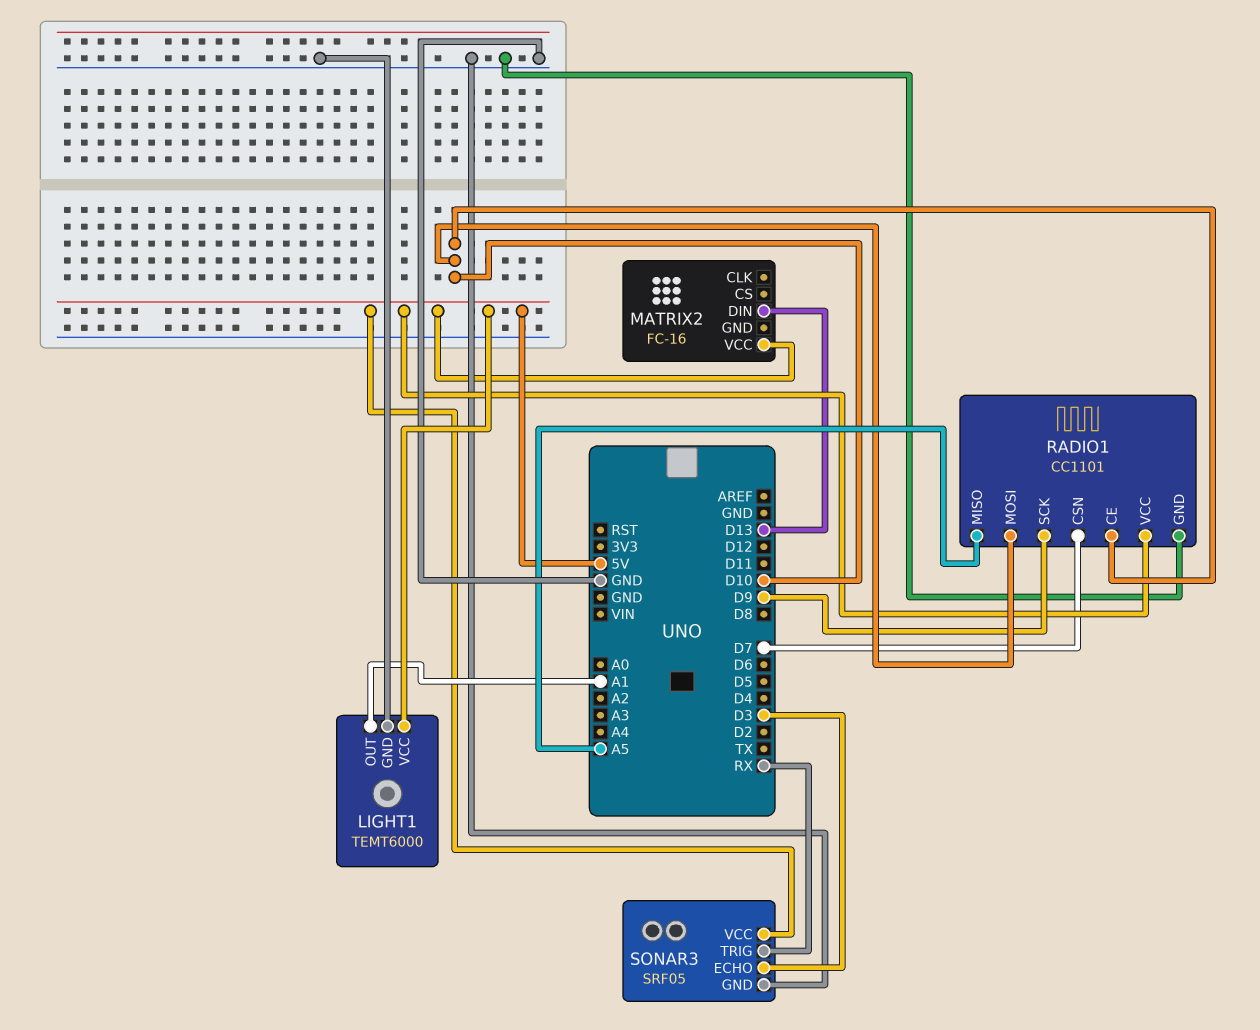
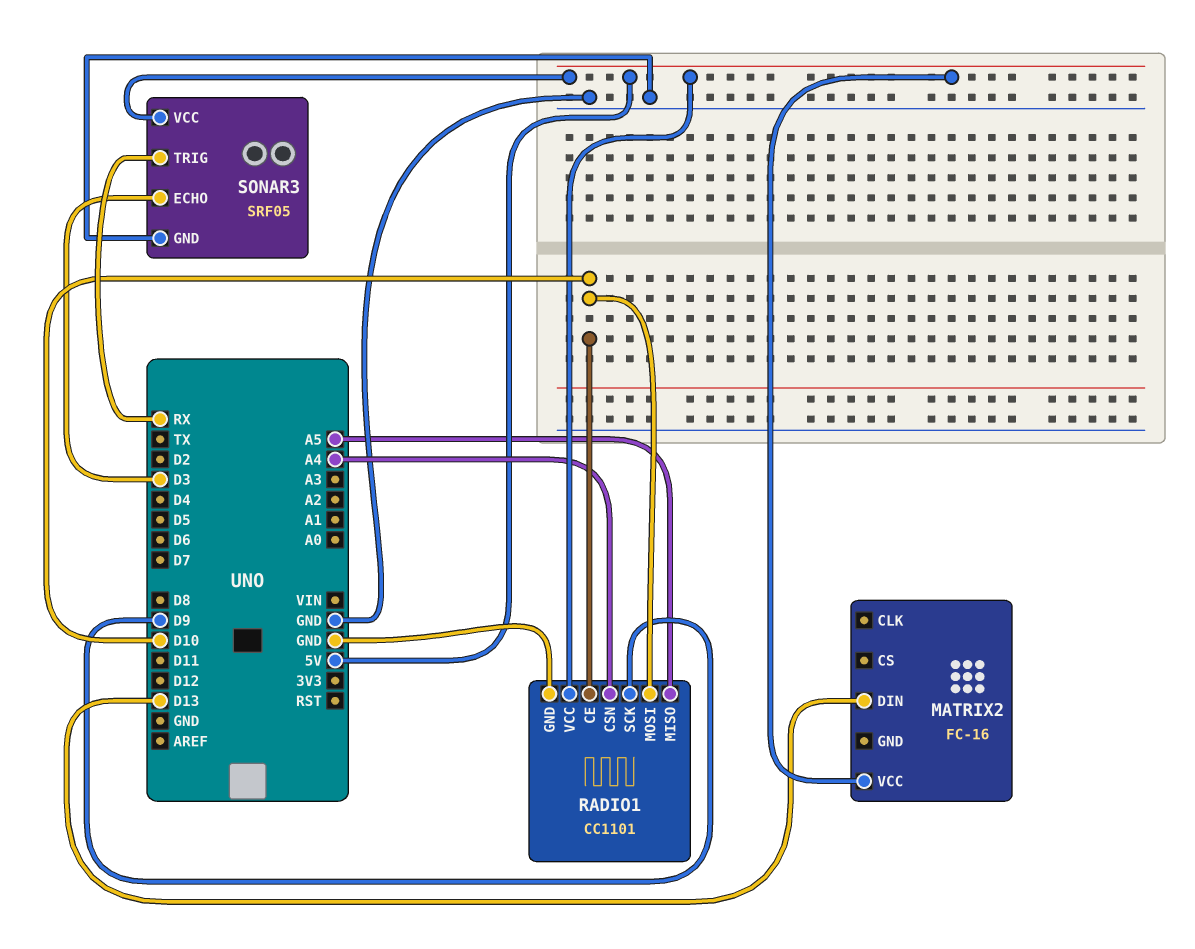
LIGHT1: TEMT6000 -> none
LIGHT1 pin GND: GND -> none
LIGHT1 pin OUT: A1 -> none
LIGHT1 pin VCC: 5V -> none
RADIO1 pin CSN: D7 -> A4

